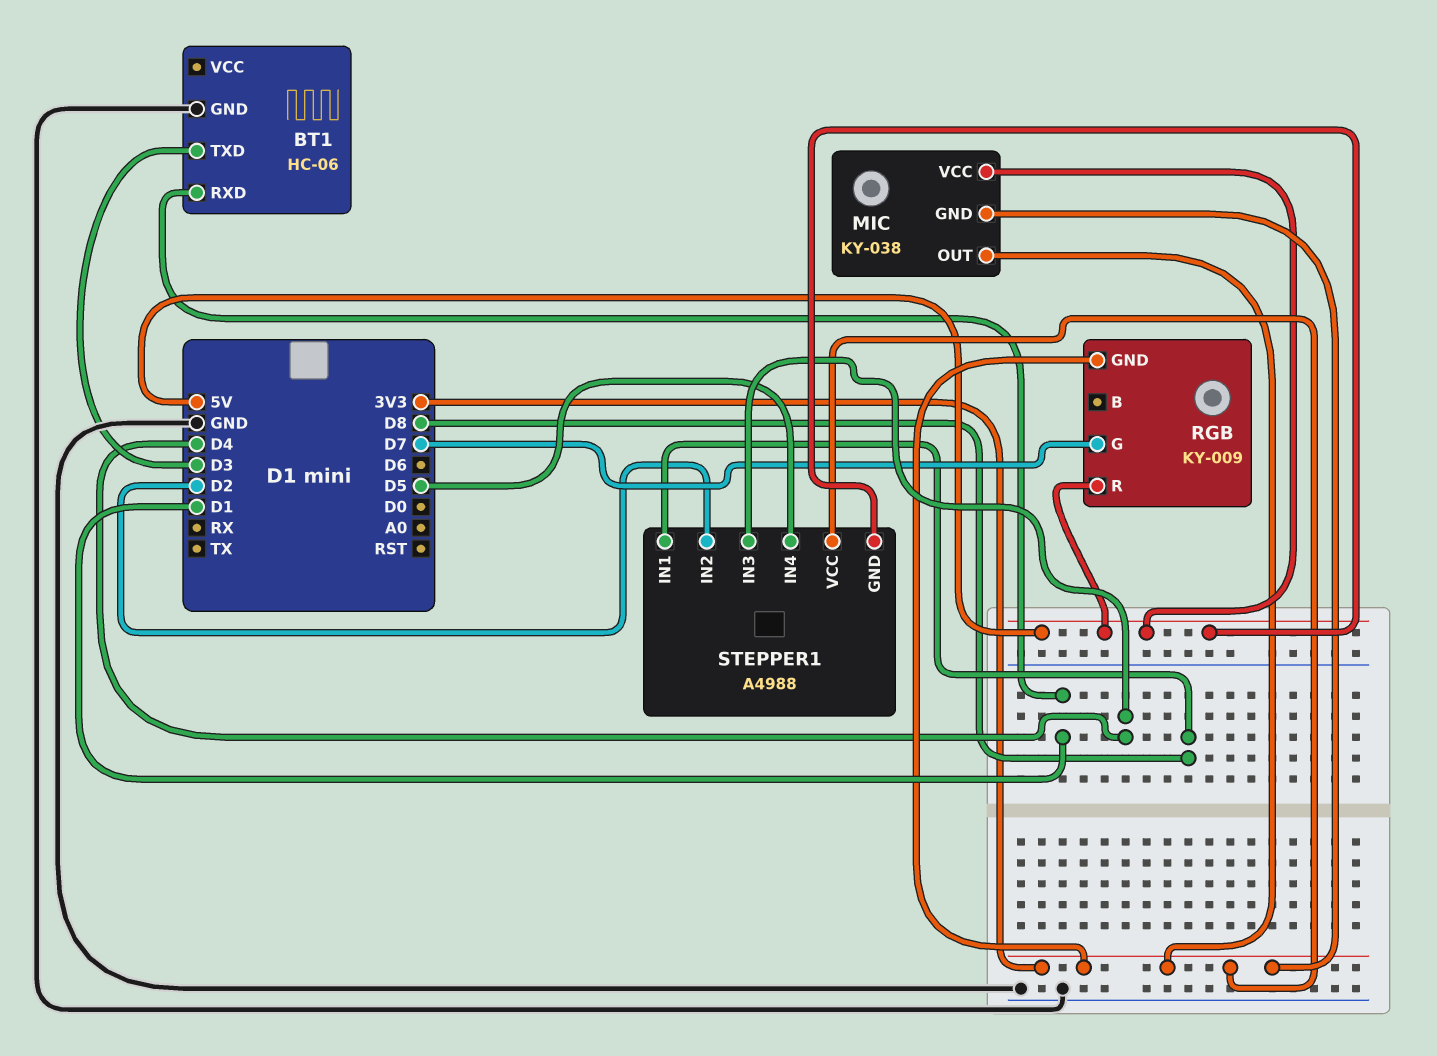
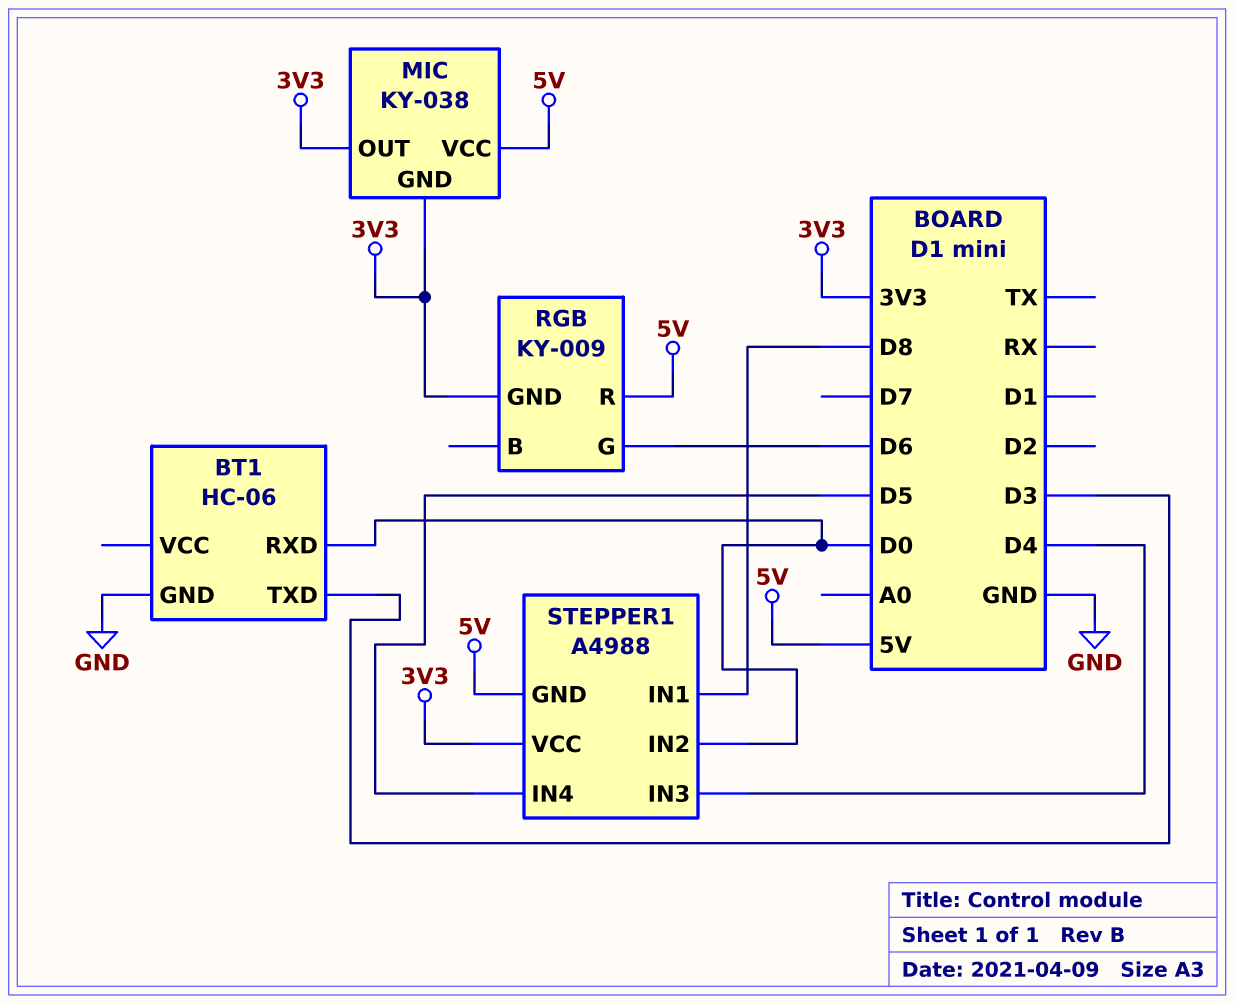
BT1 pin RXD: D1 -> D0
RGB pin G: D7 -> D6
STEPPER1 pin IN2: D2 -> D0

